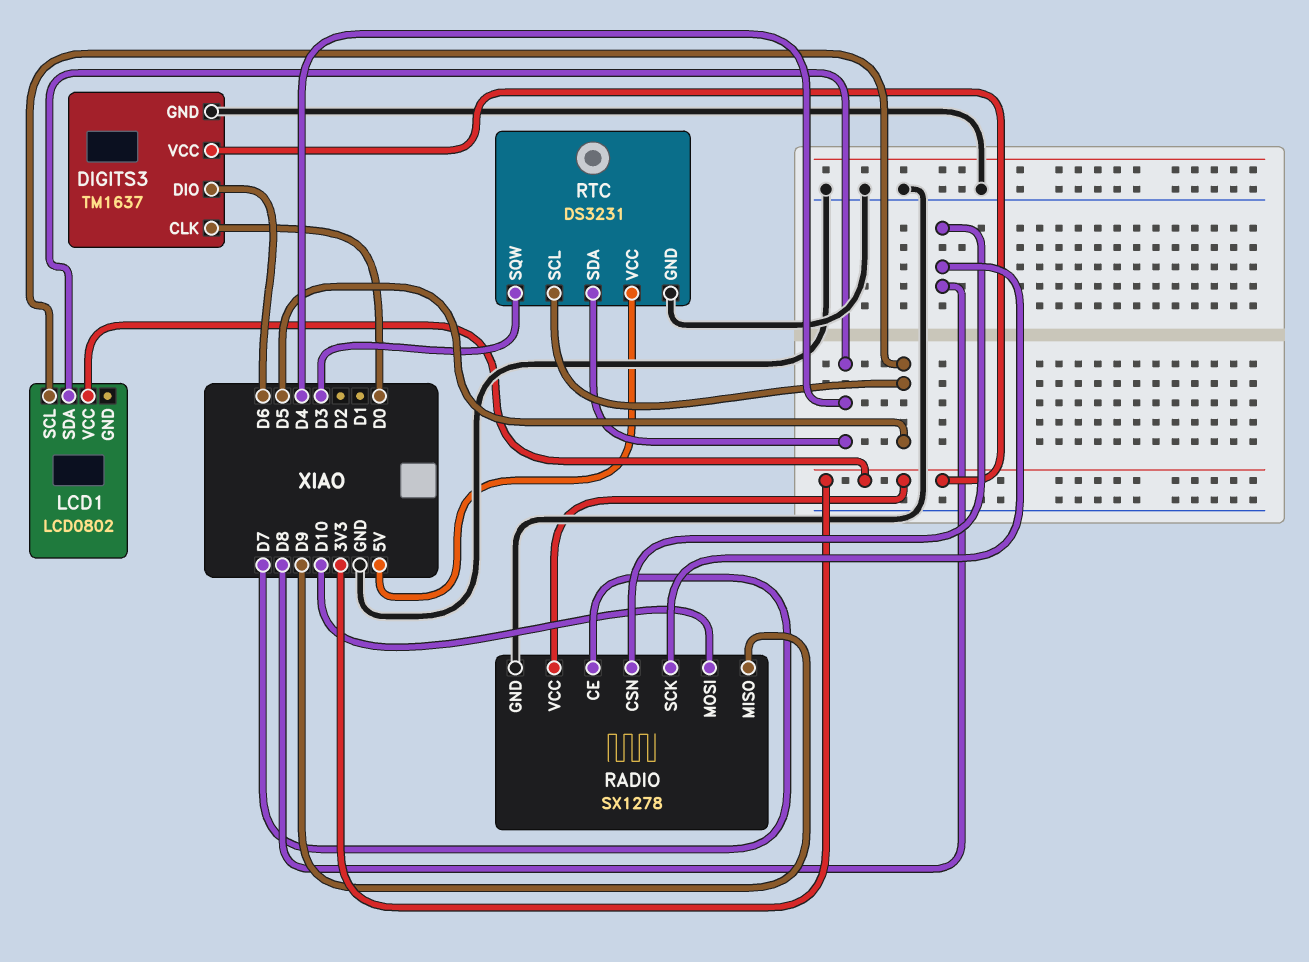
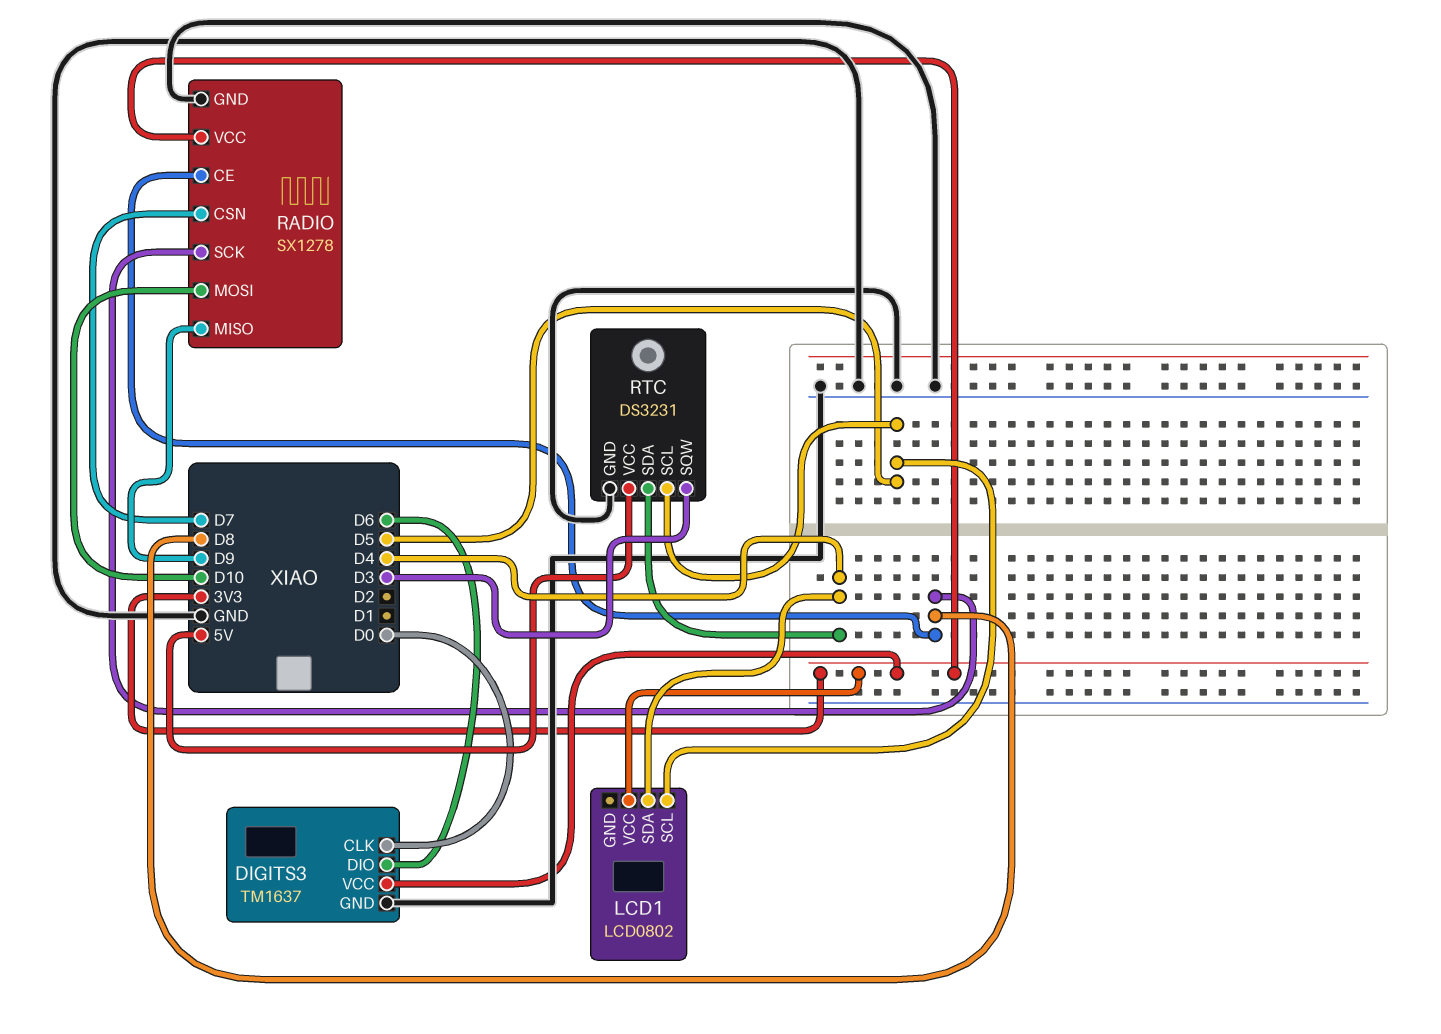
RADIO pin CE: D7 -> D8
RADIO pin CSN: D8 -> D7

